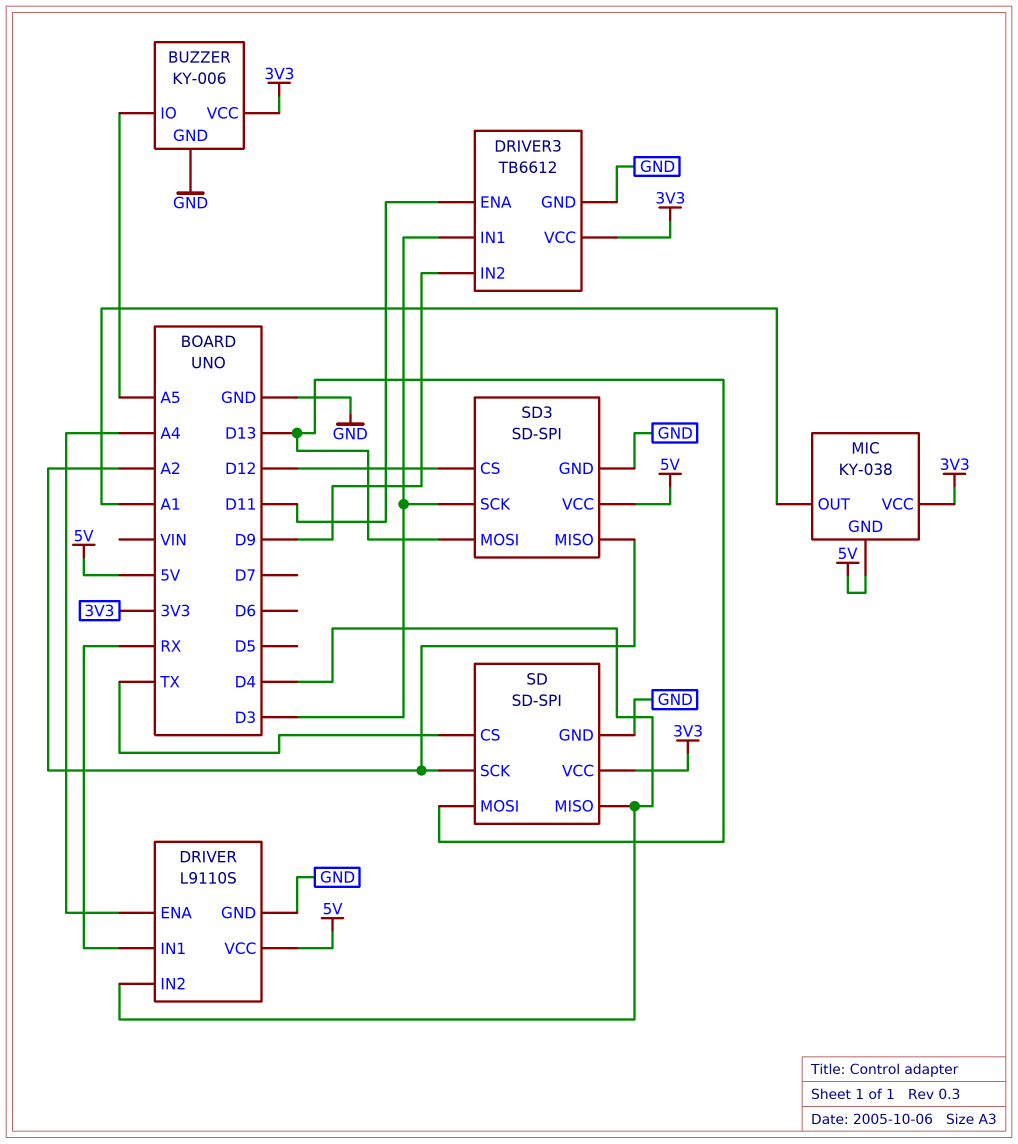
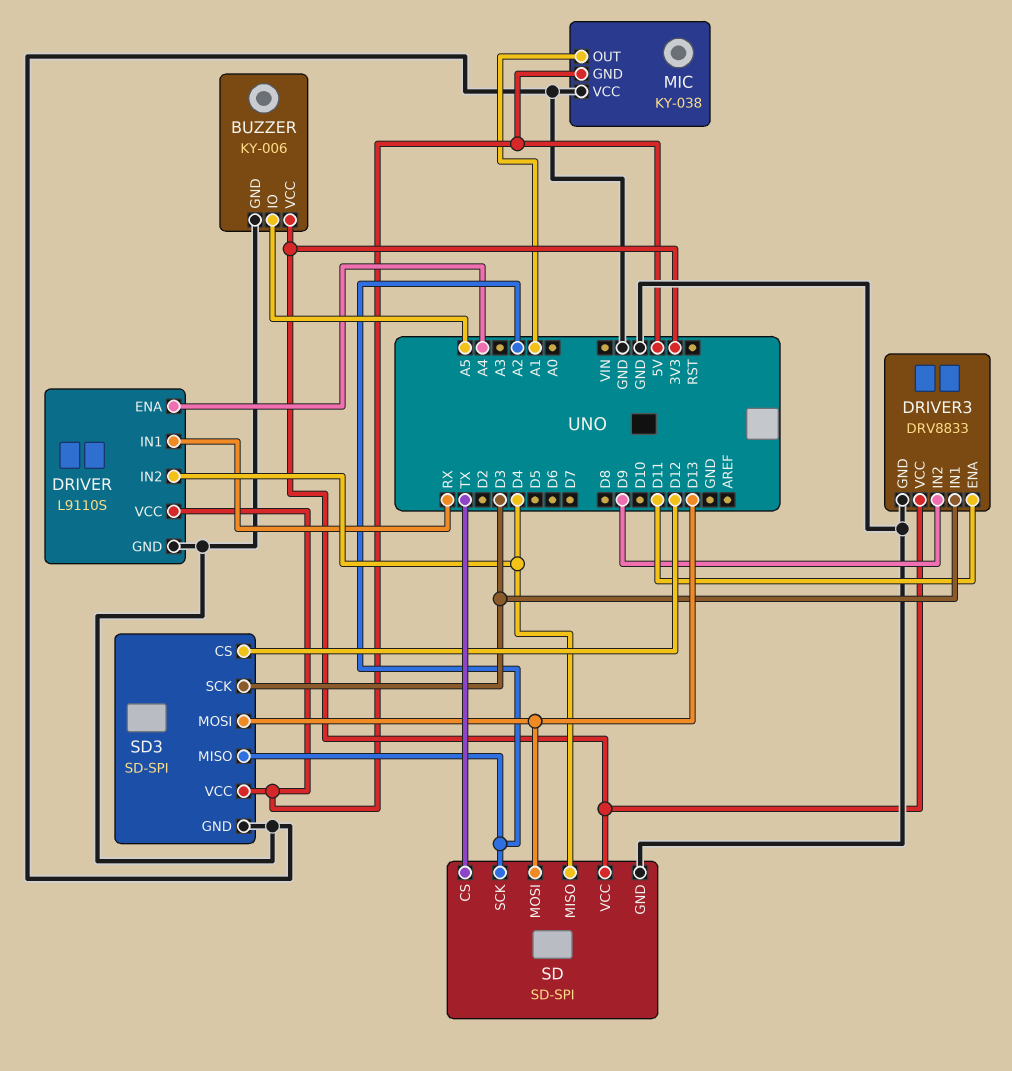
DRIVER3: TB6612 -> DRV8833
MIC pin VCC: 3V3 -> GND

